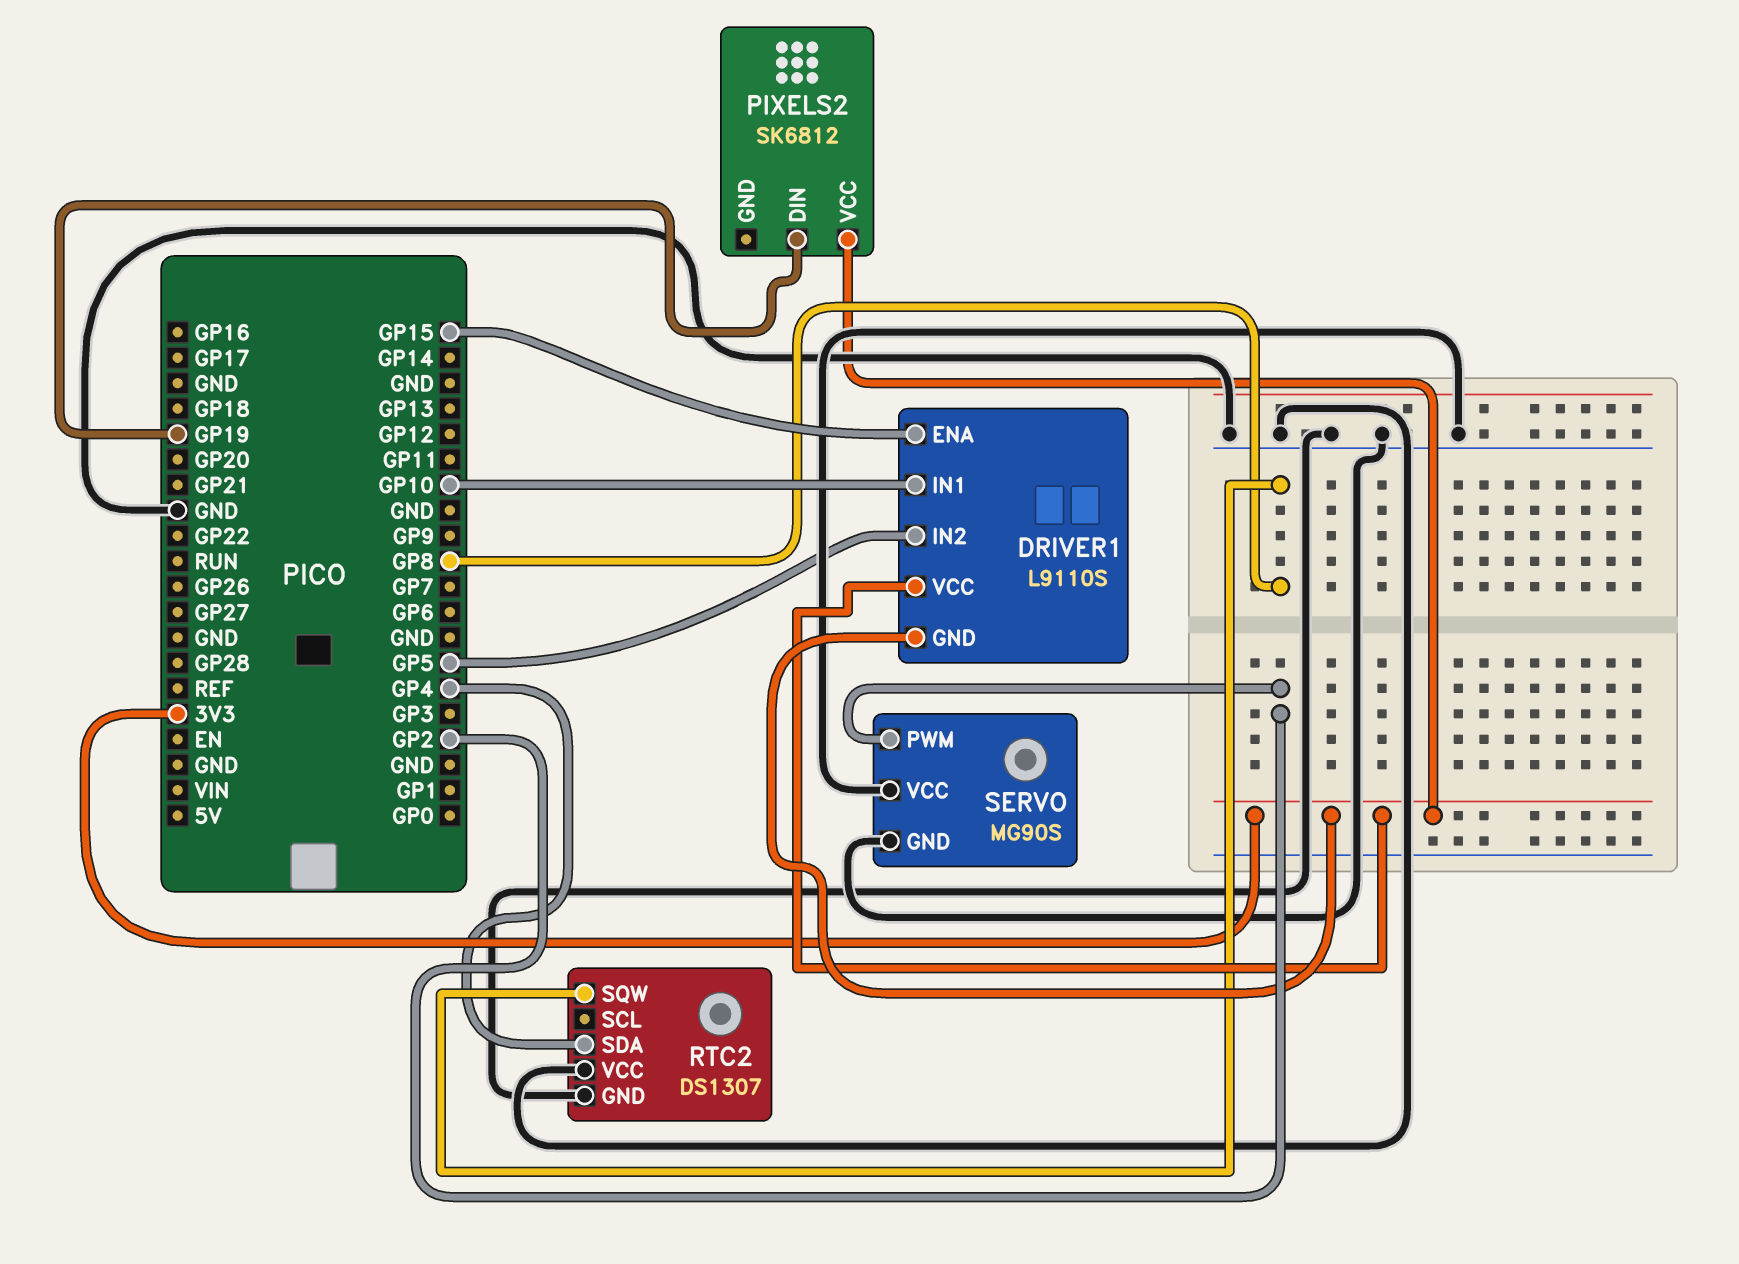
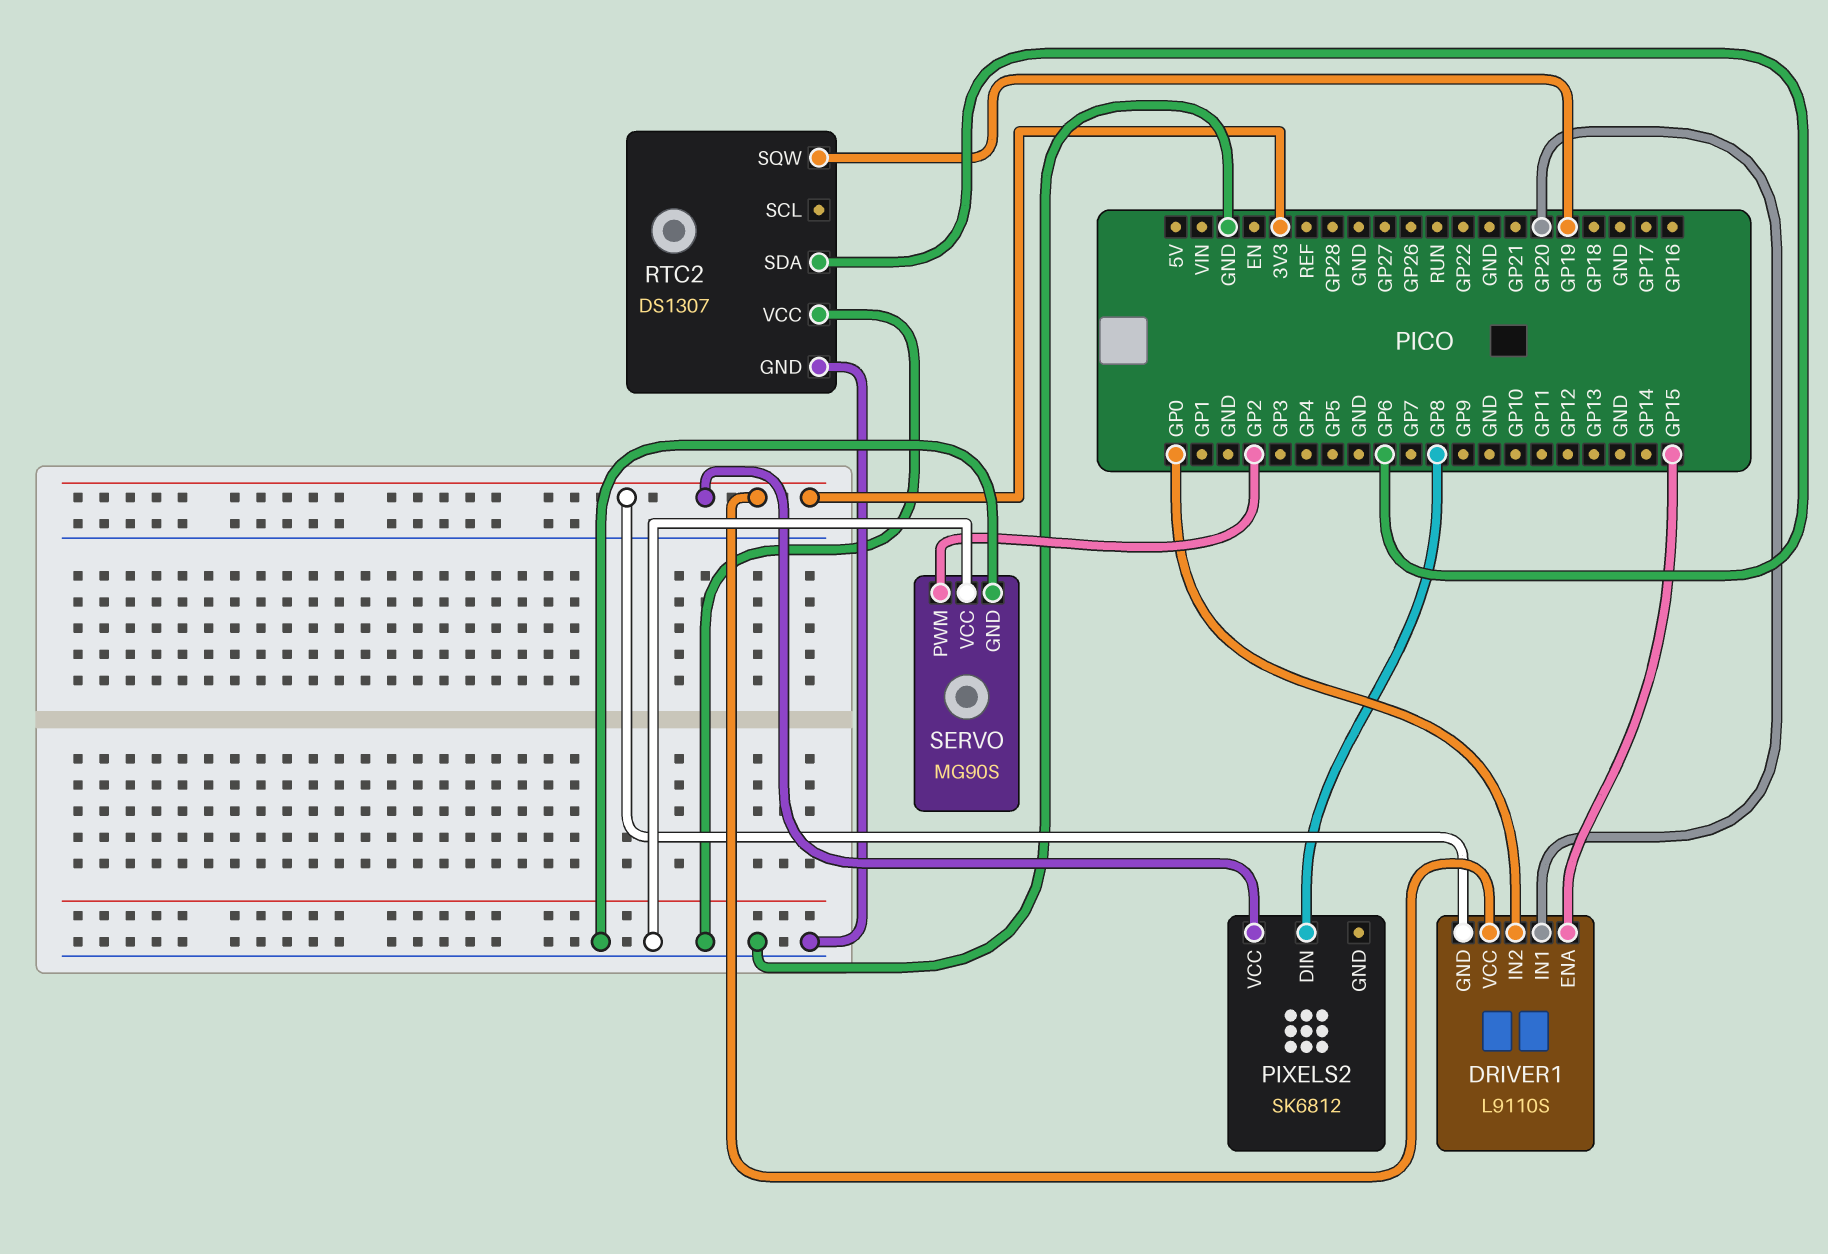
DRIVER1 pin IN1: GP10 -> GP20
DRIVER1 pin IN2: GP5 -> GP0
PIXELS2 pin DIN: GP19 -> GP8
RTC2 pin SDA: GP4 -> GP6
RTC2 pin SQW: GP8 -> GP19

